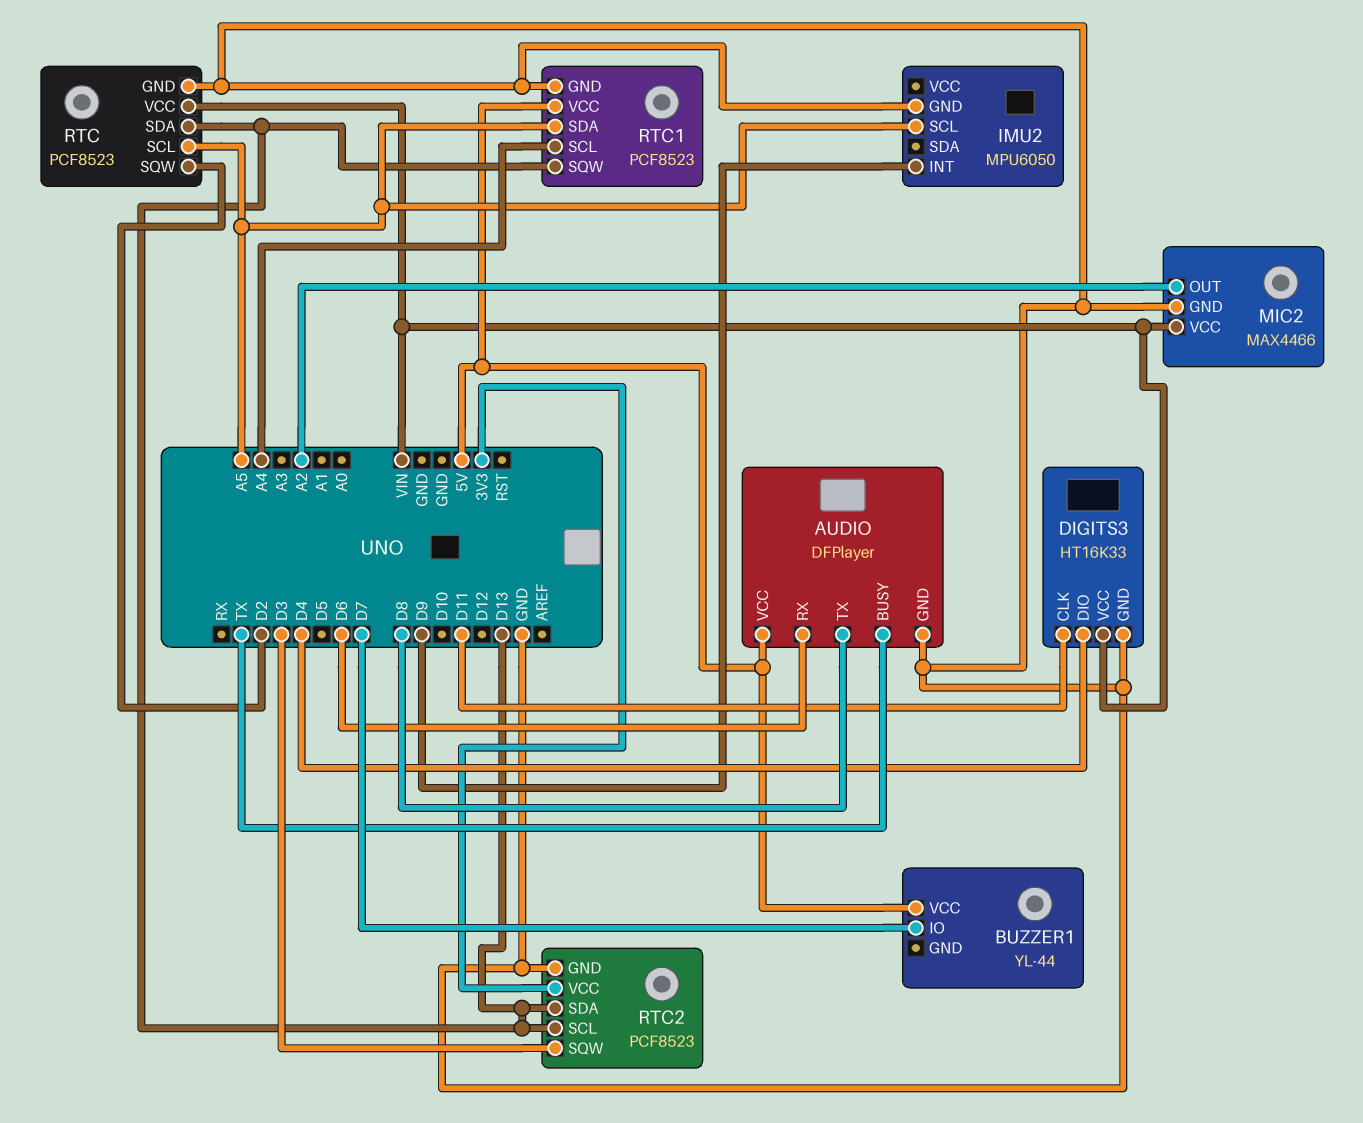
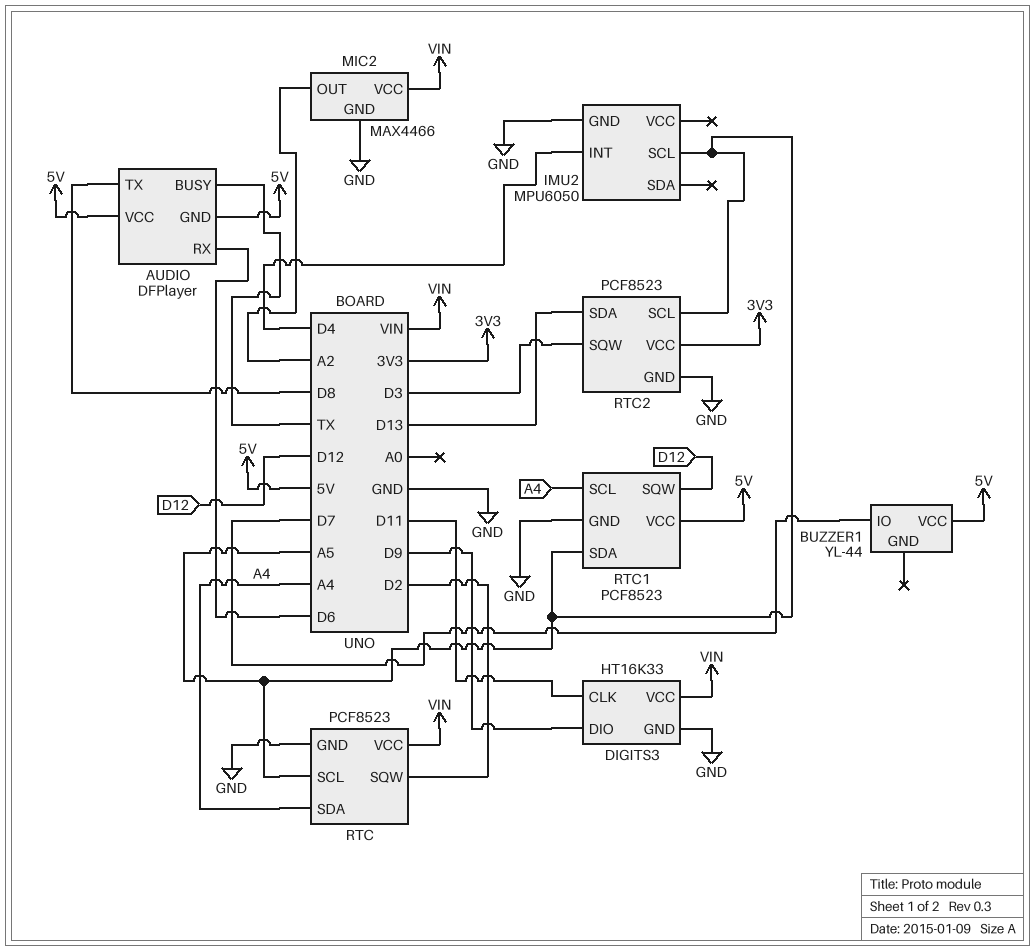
AUDIO pin GND: GND -> 5V
DIGITS3 pin DIO: D4 -> D9
IMU2 pin INT: D9 -> D4
RTC pin SDA: D13 -> A4
RTC1 pin SQW: D13 -> D12
RTC2 pin SCL: D13 -> A5

